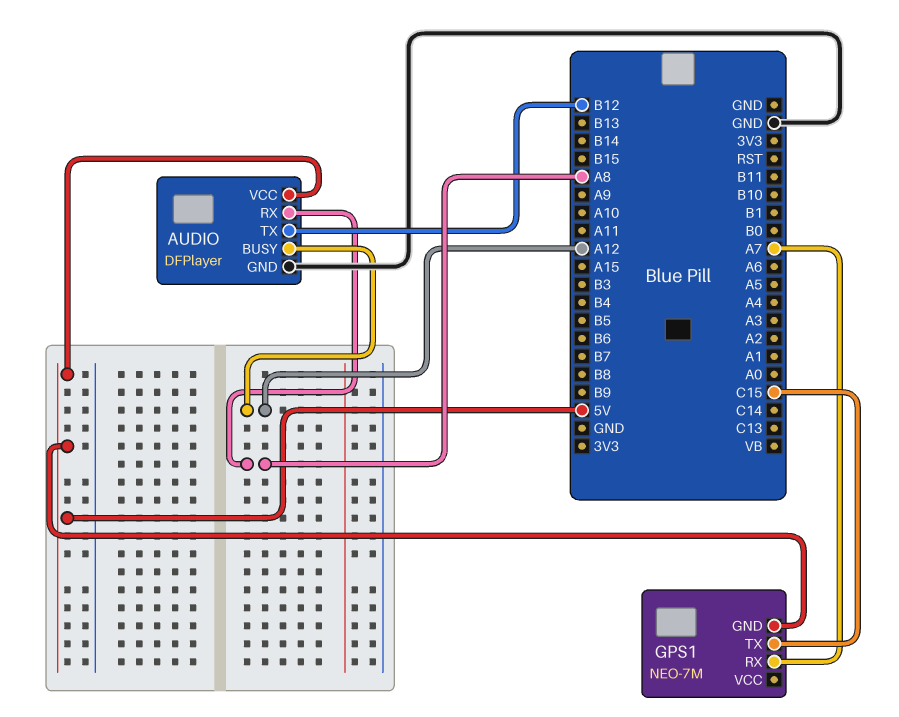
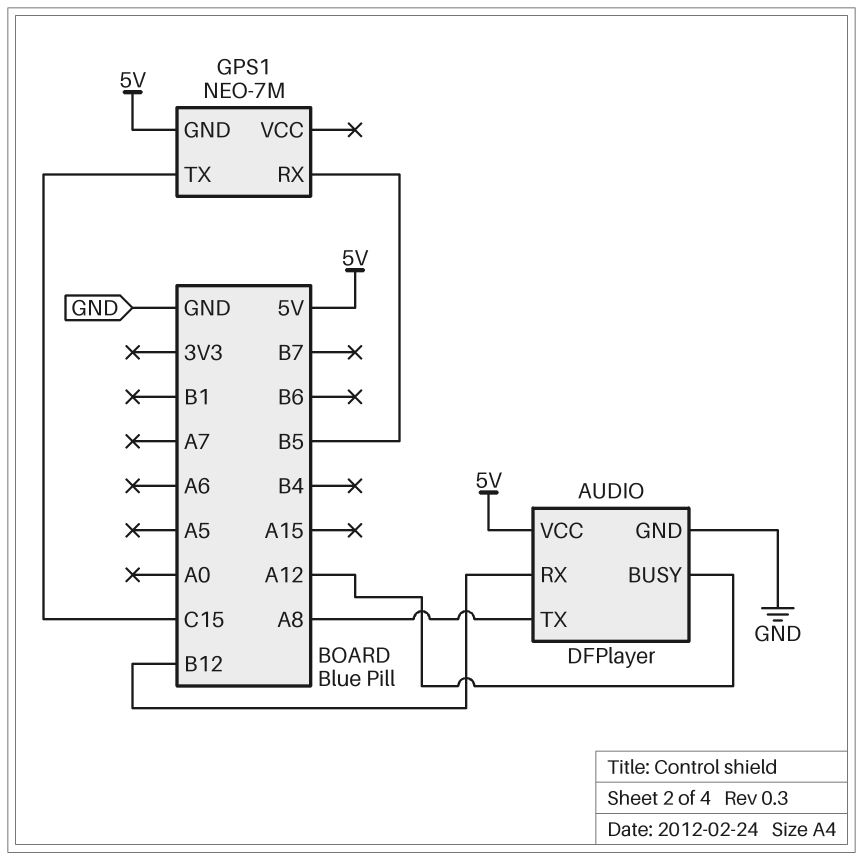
AUDIO pin RX: A8 -> B12
AUDIO pin TX: B12 -> A8
GPS1 pin RX: A7 -> B5

